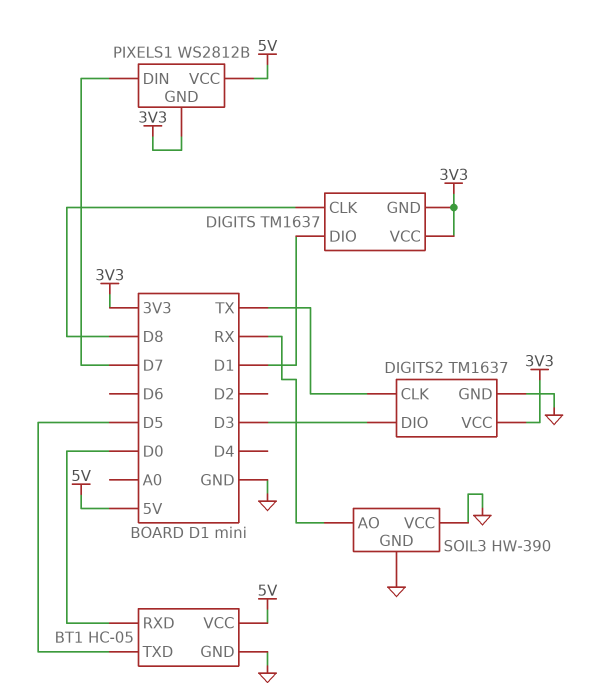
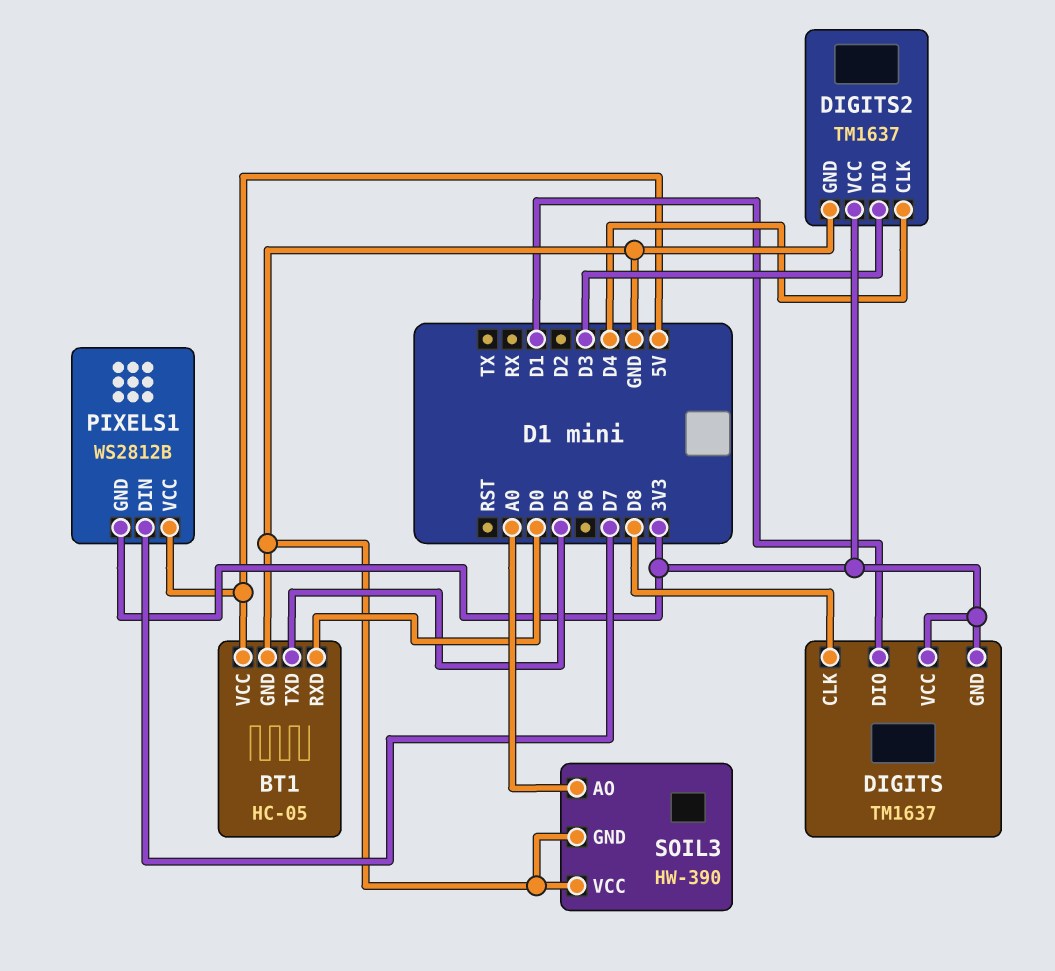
DIGITS2 pin CLK: TX -> D4
SOIL3 pin AO: RX -> A0

